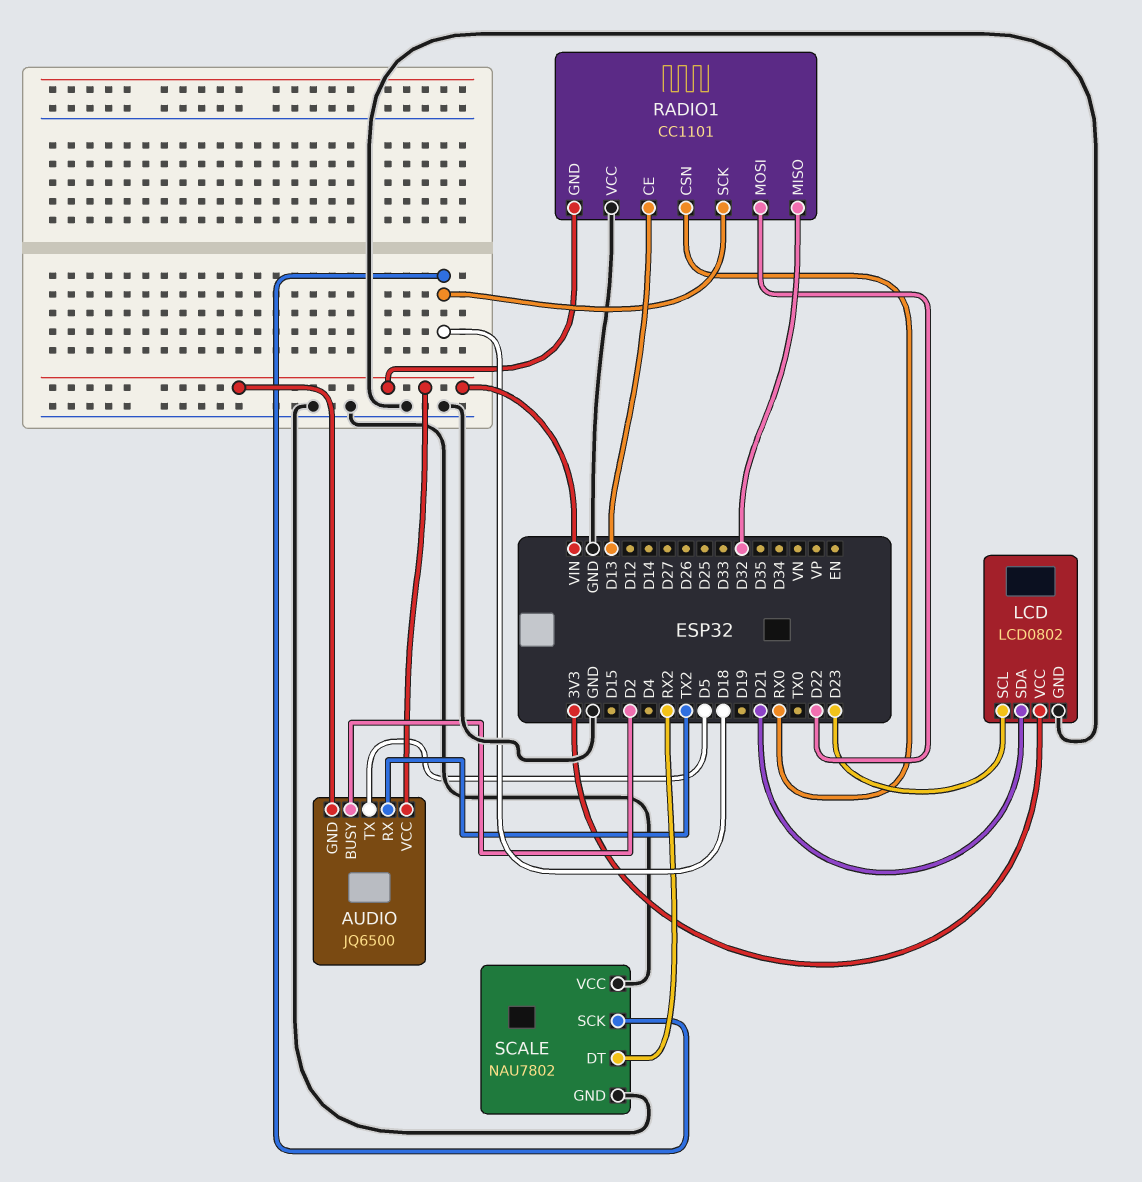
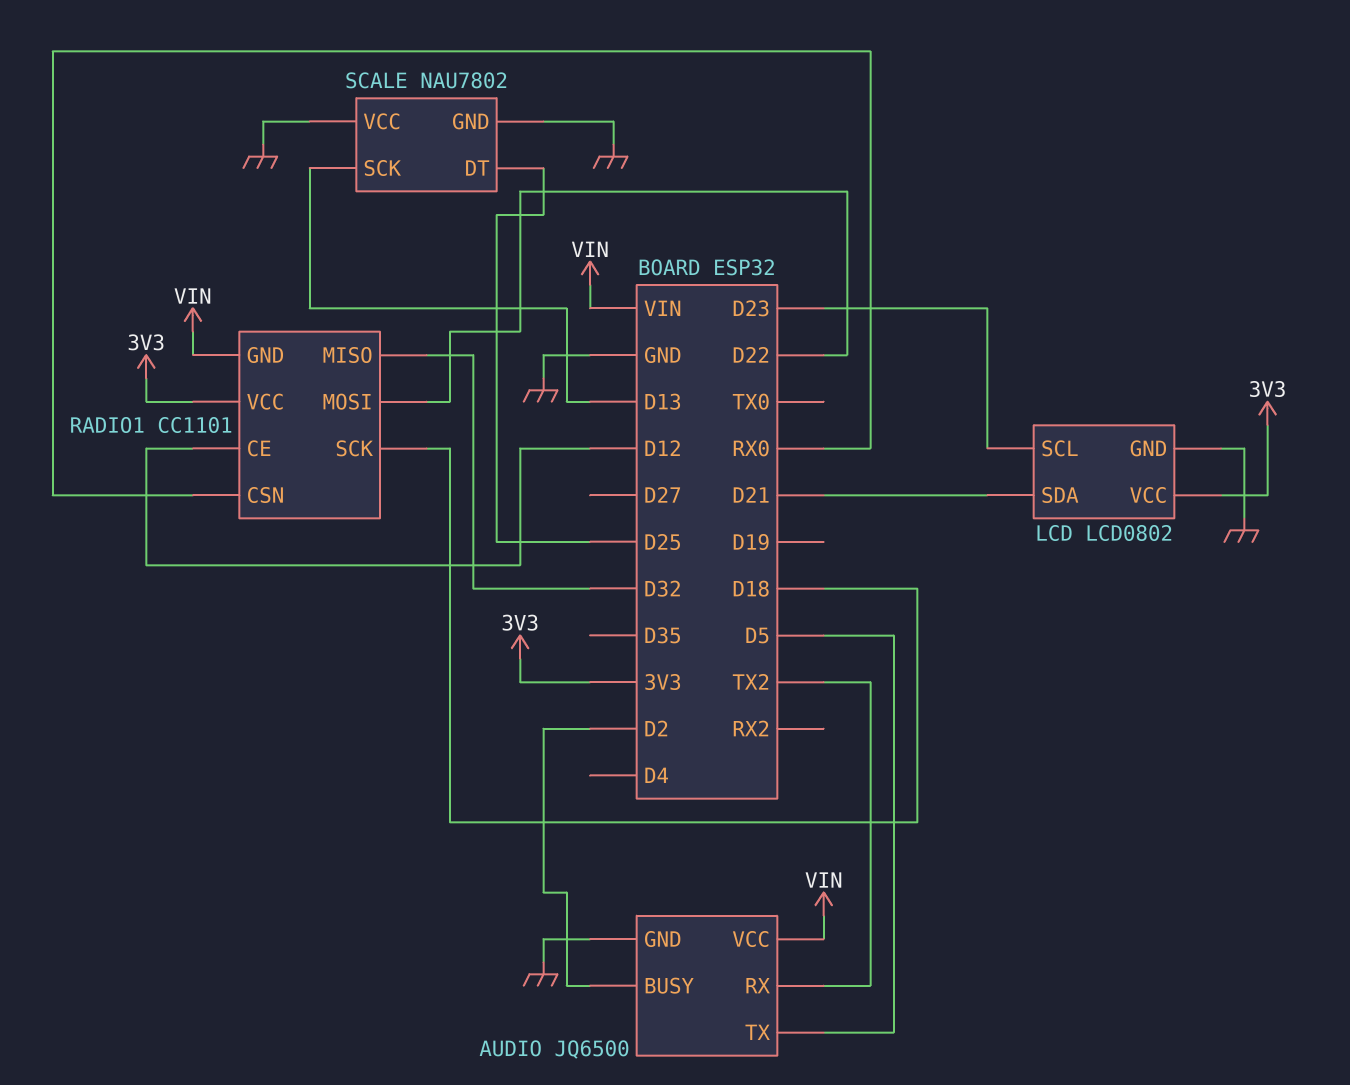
AUDIO pin GND: VIN -> GND
RADIO1 pin CE: D13 -> D12
RADIO1 pin VCC: GND -> 3V3
SCALE pin DT: RX2 -> D25
SCALE pin SCK: D18 -> D13

